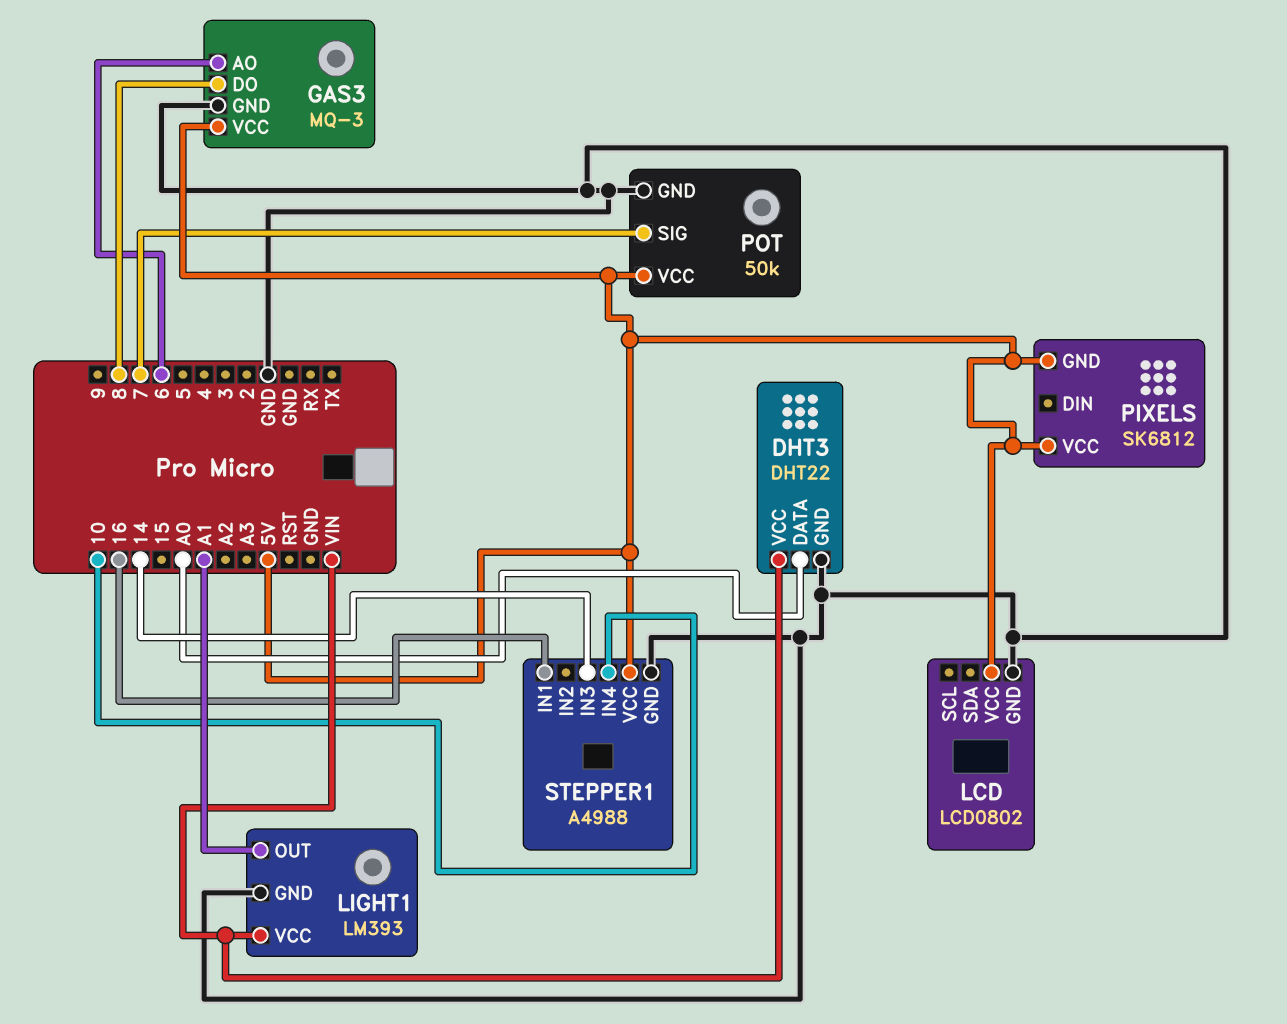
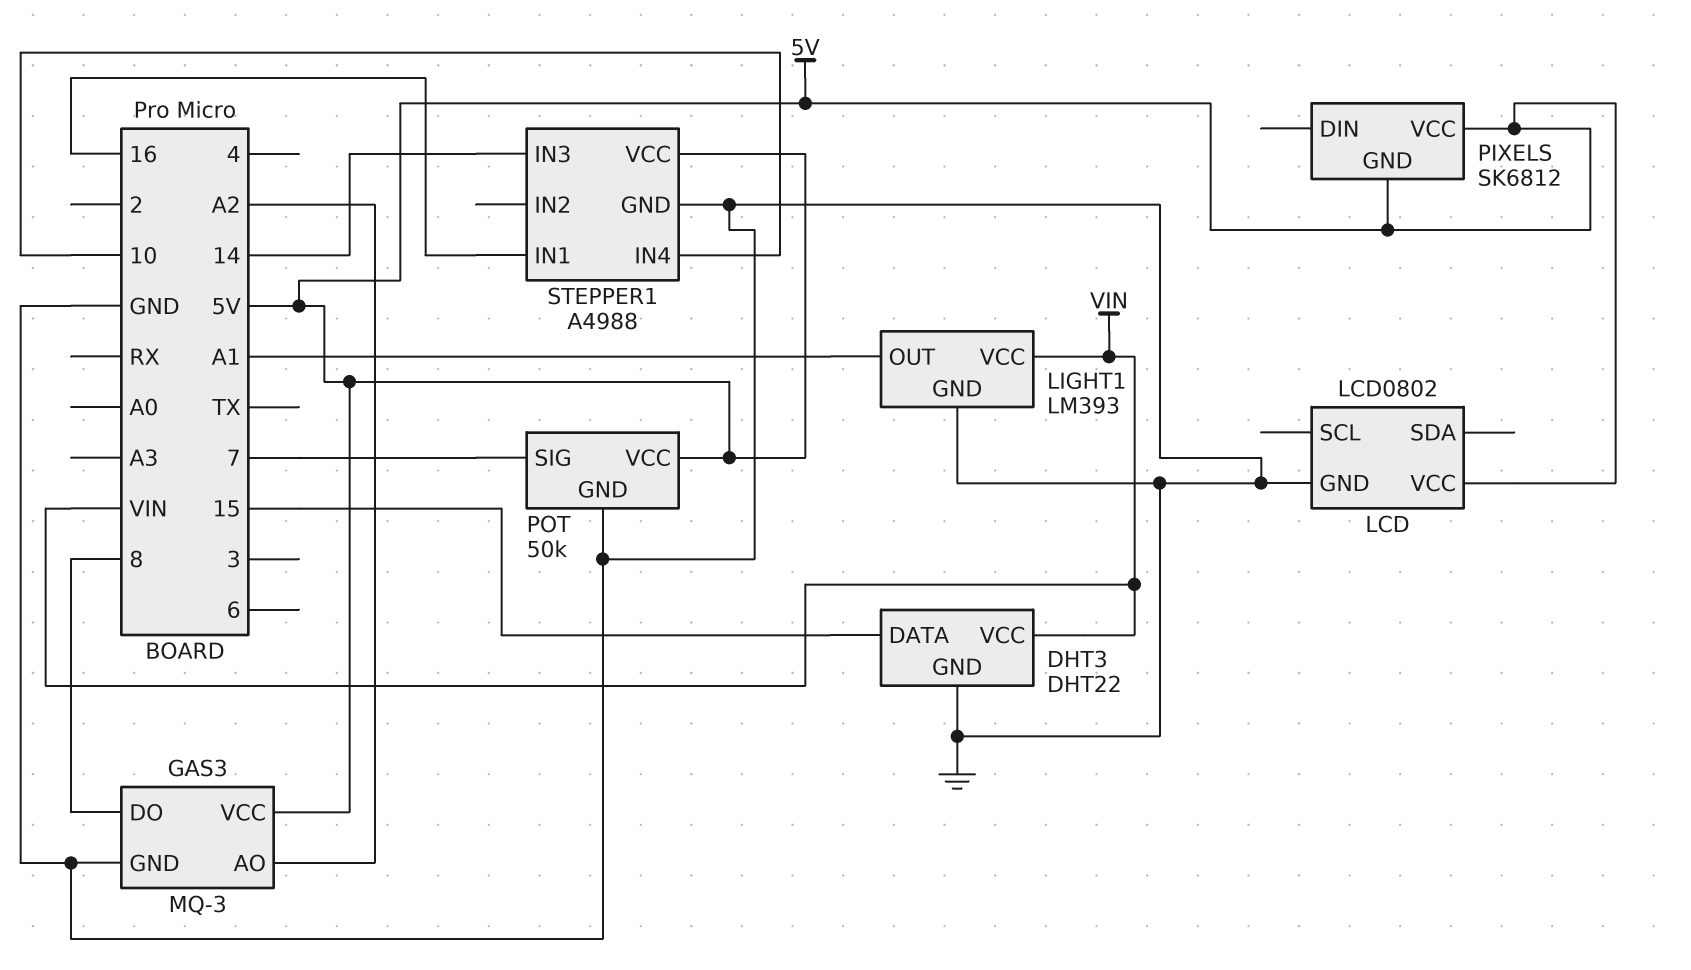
DHT3 pin DATA: A0 -> 15
GAS3 pin AO: 6 -> A2

